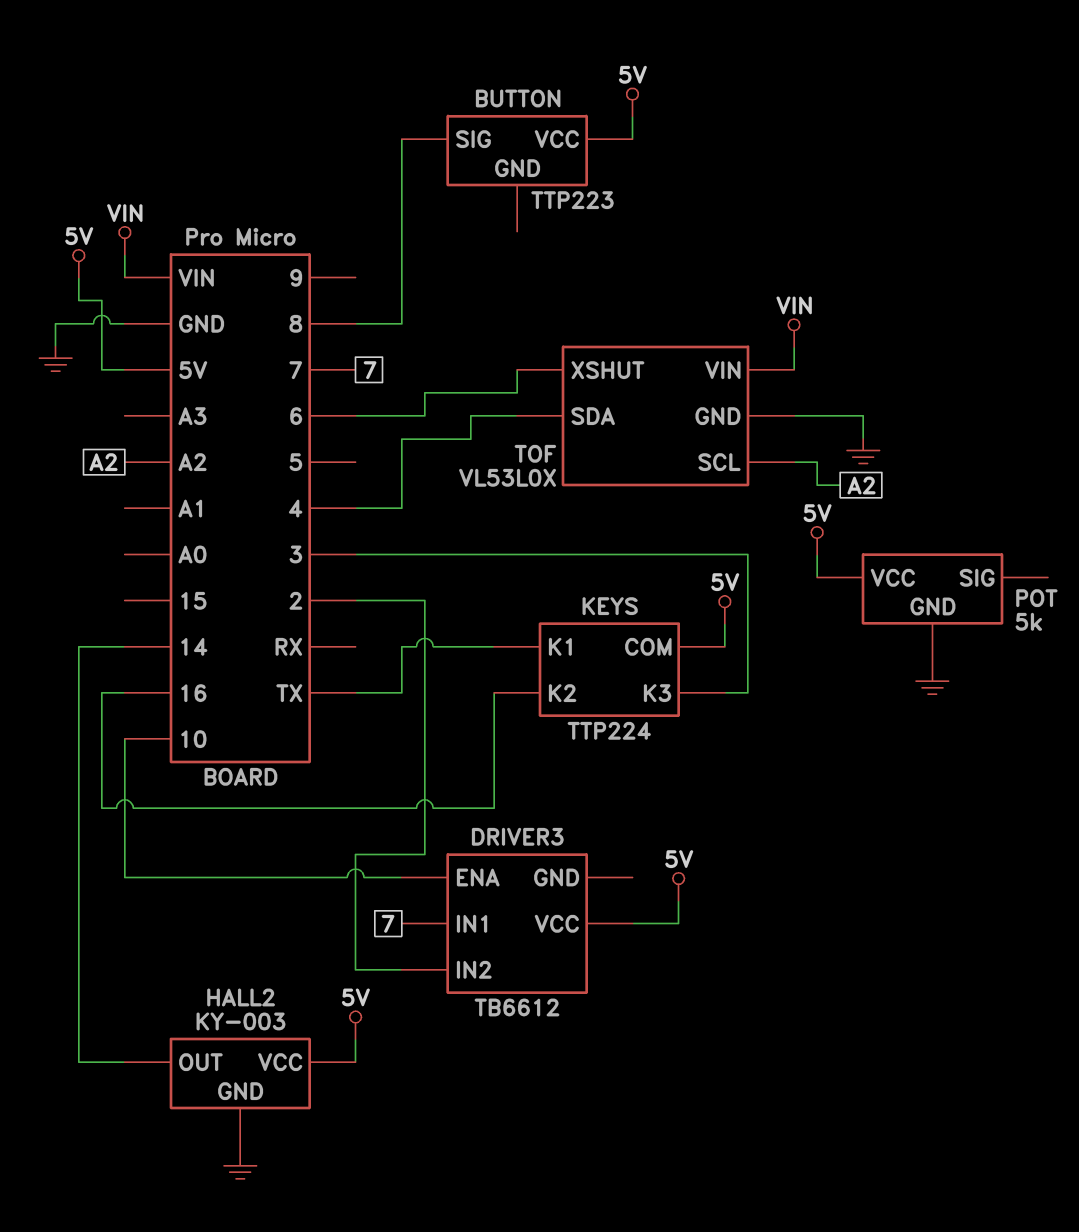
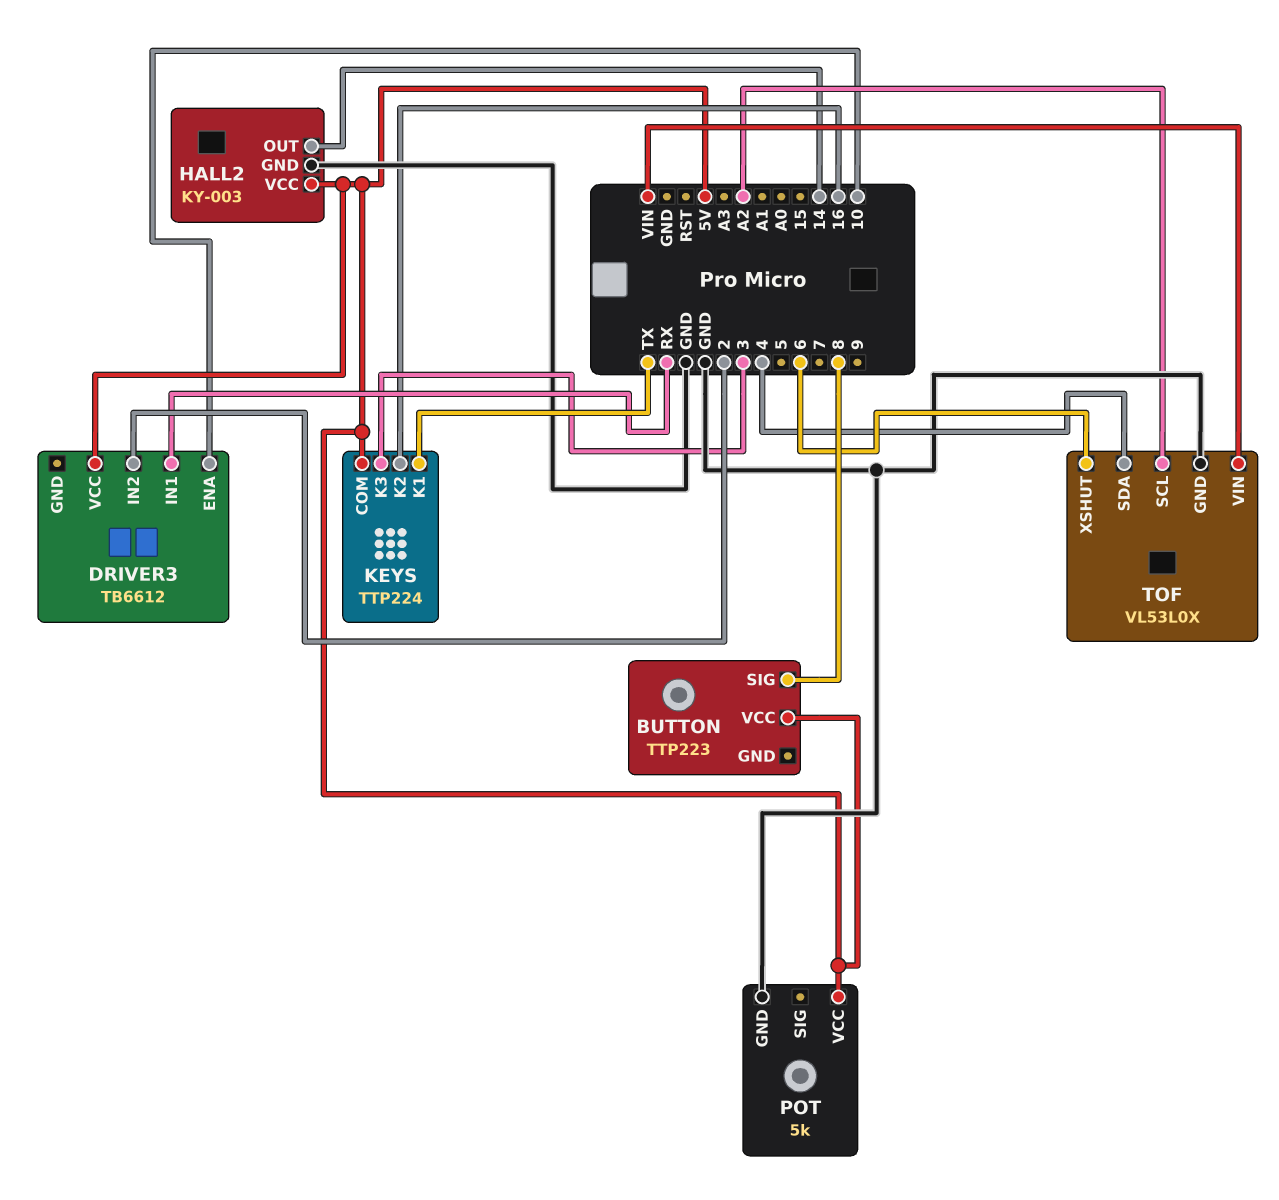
DRIVER3 pin IN1: 7 -> RX

